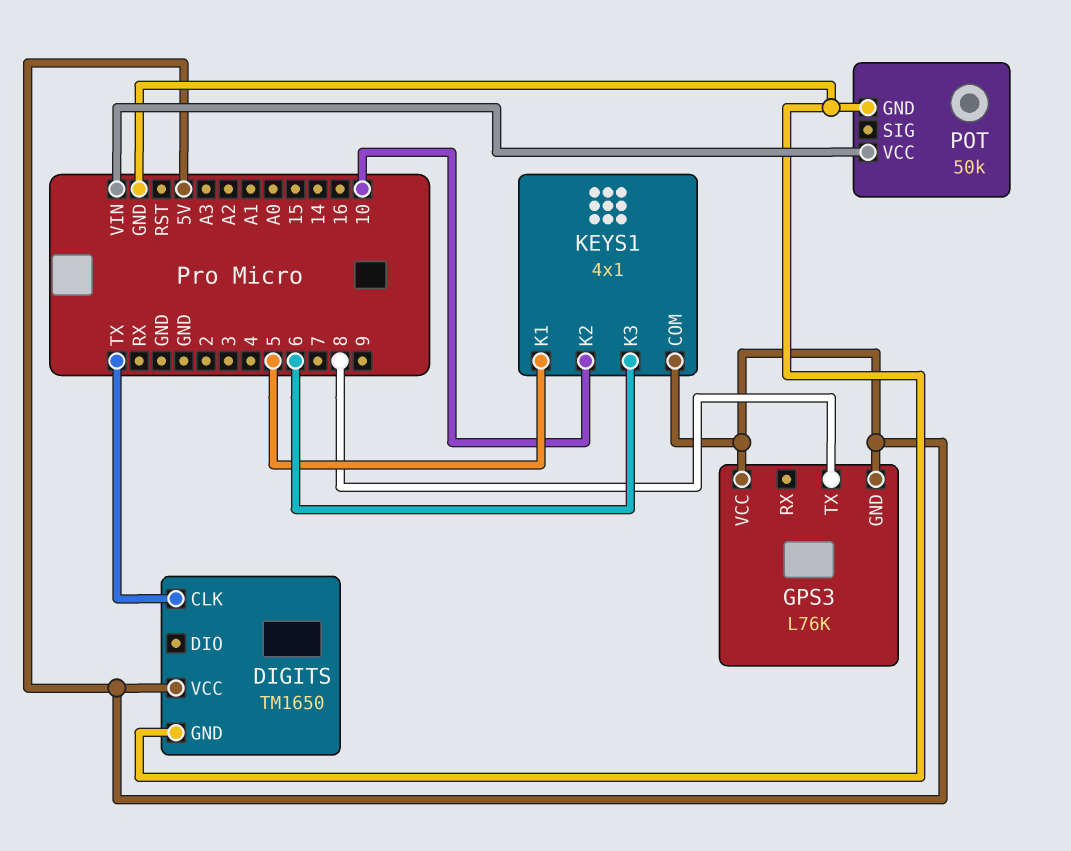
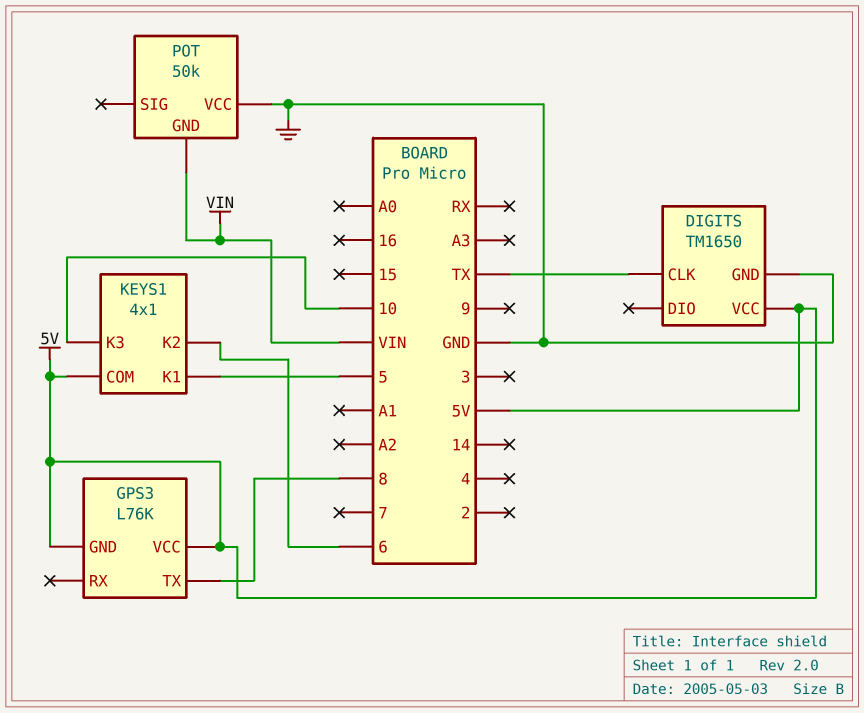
KEYS1 pin K2: 10 -> 6
KEYS1 pin K3: 6 -> 10
POT pin GND: GND -> VIN
POT pin VCC: VIN -> GND

